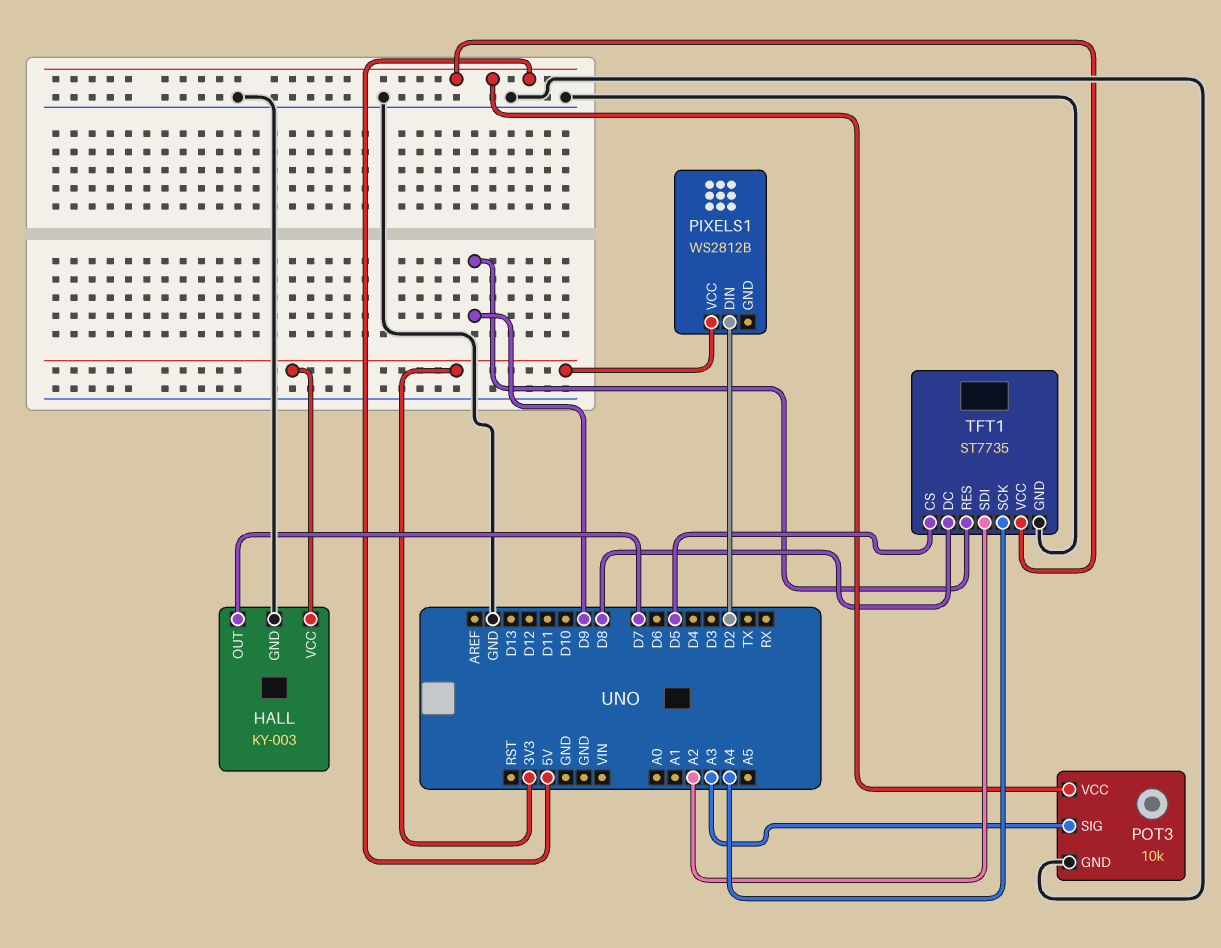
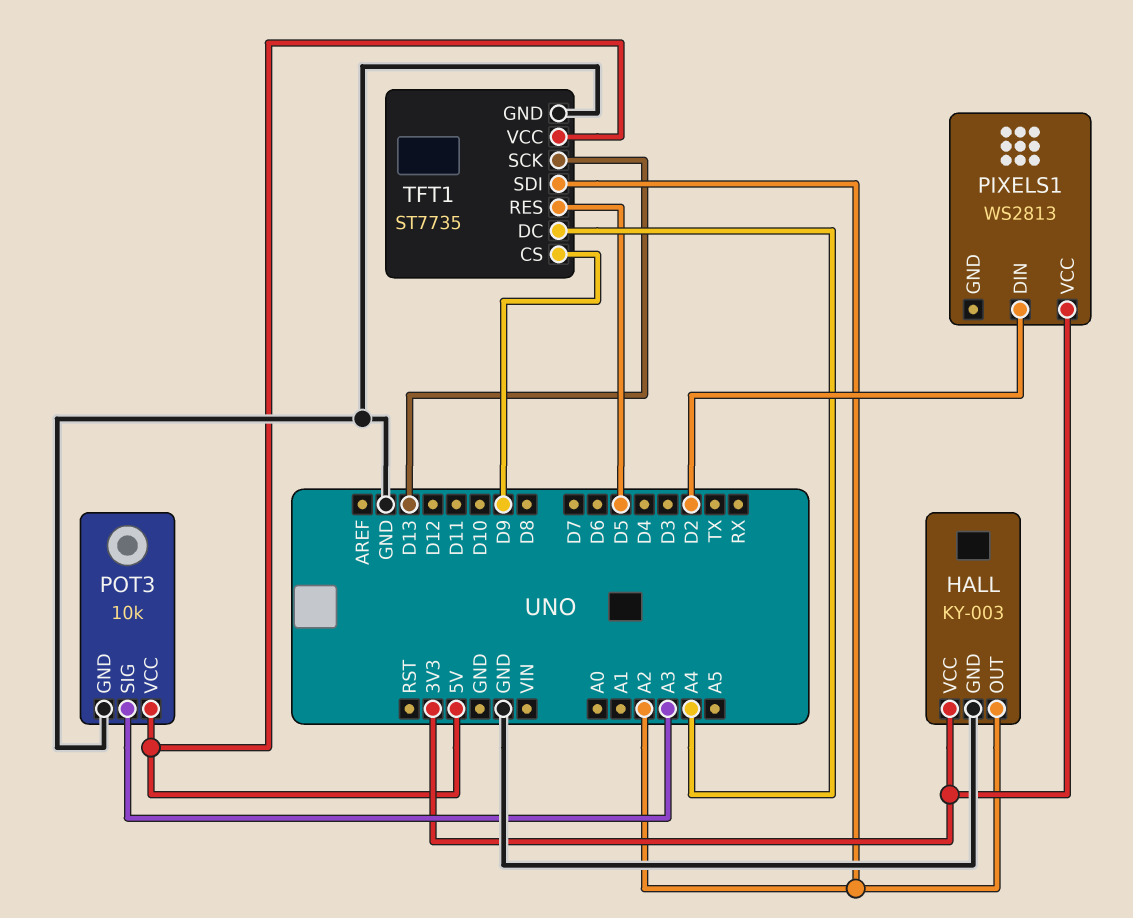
HALL pin OUT: D7 -> A2
PIXELS1: WS2812B -> WS2813
TFT1 pin CS: D5 -> D9
TFT1 pin DC: D8 -> A4
TFT1 pin RES: D9 -> D5
TFT1 pin SCK: A4 -> D13

